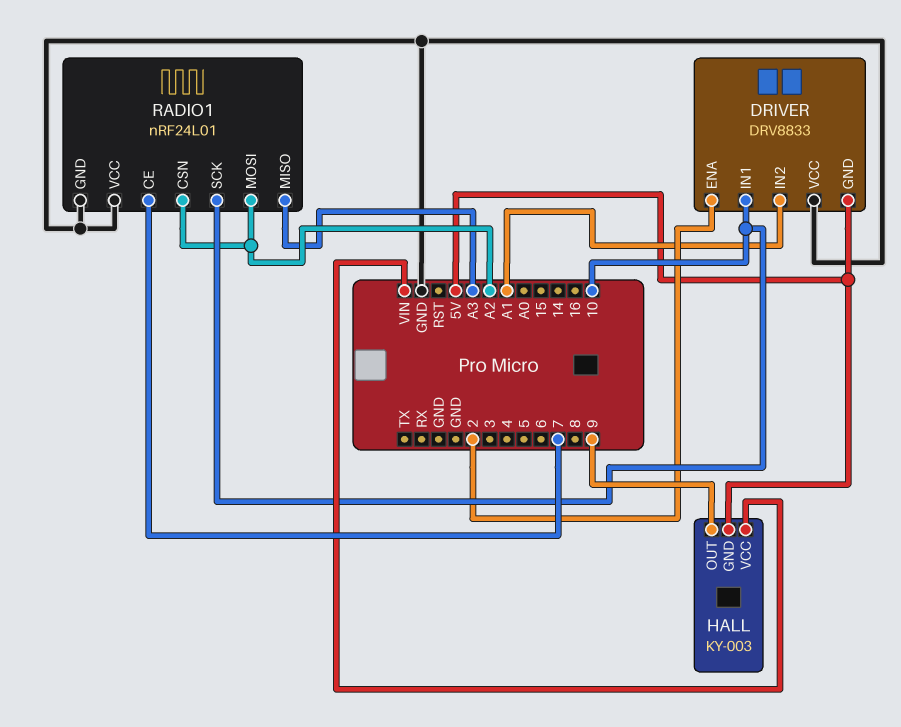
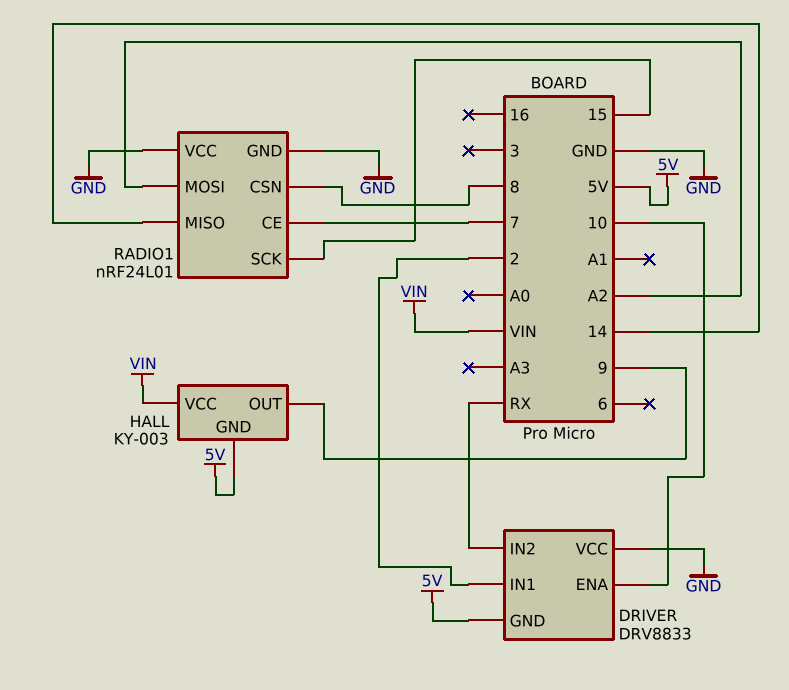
DRIVER pin ENA: 2 -> 10
DRIVER pin IN1: 10 -> 2
DRIVER pin IN2: A1 -> RX
RADIO1 pin CSN: A2 -> 8
RADIO1 pin MISO: A3 -> 14
RADIO1 pin SCK: 10 -> 15

